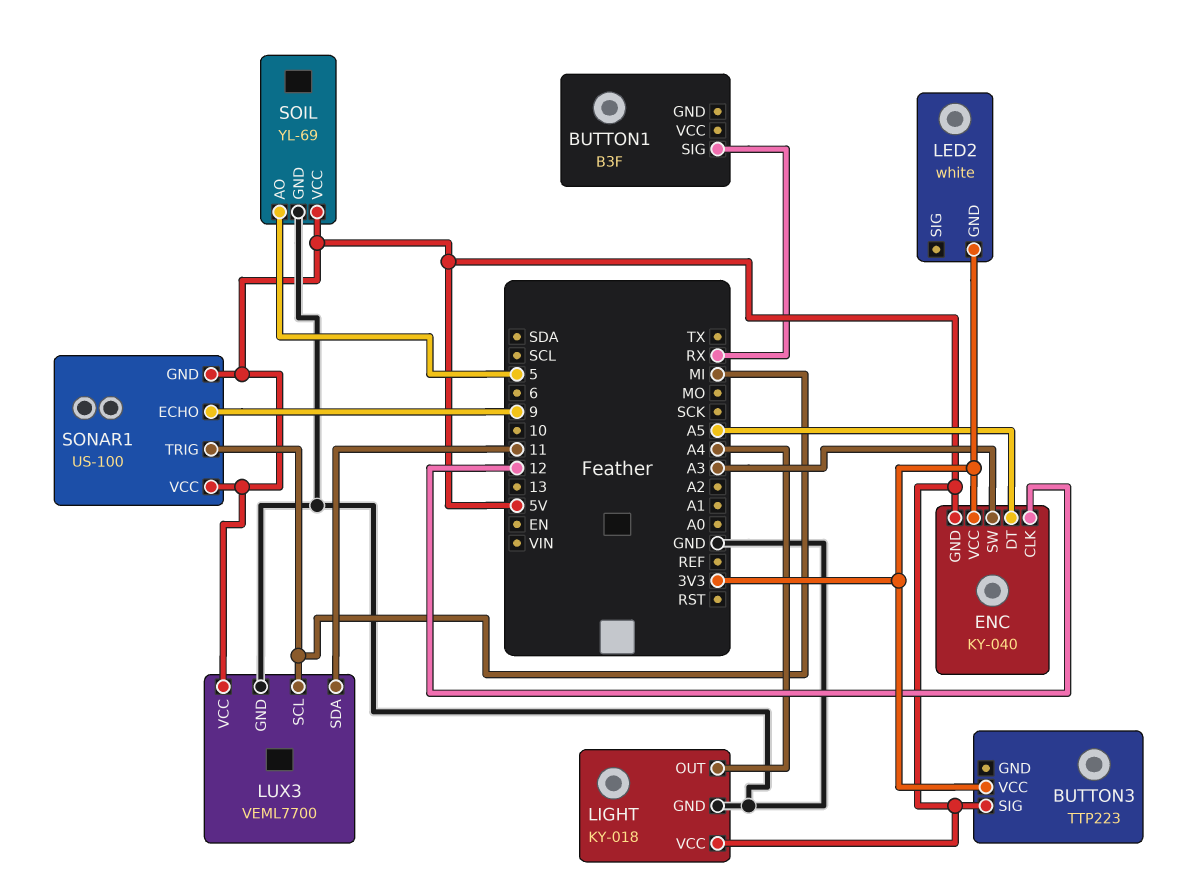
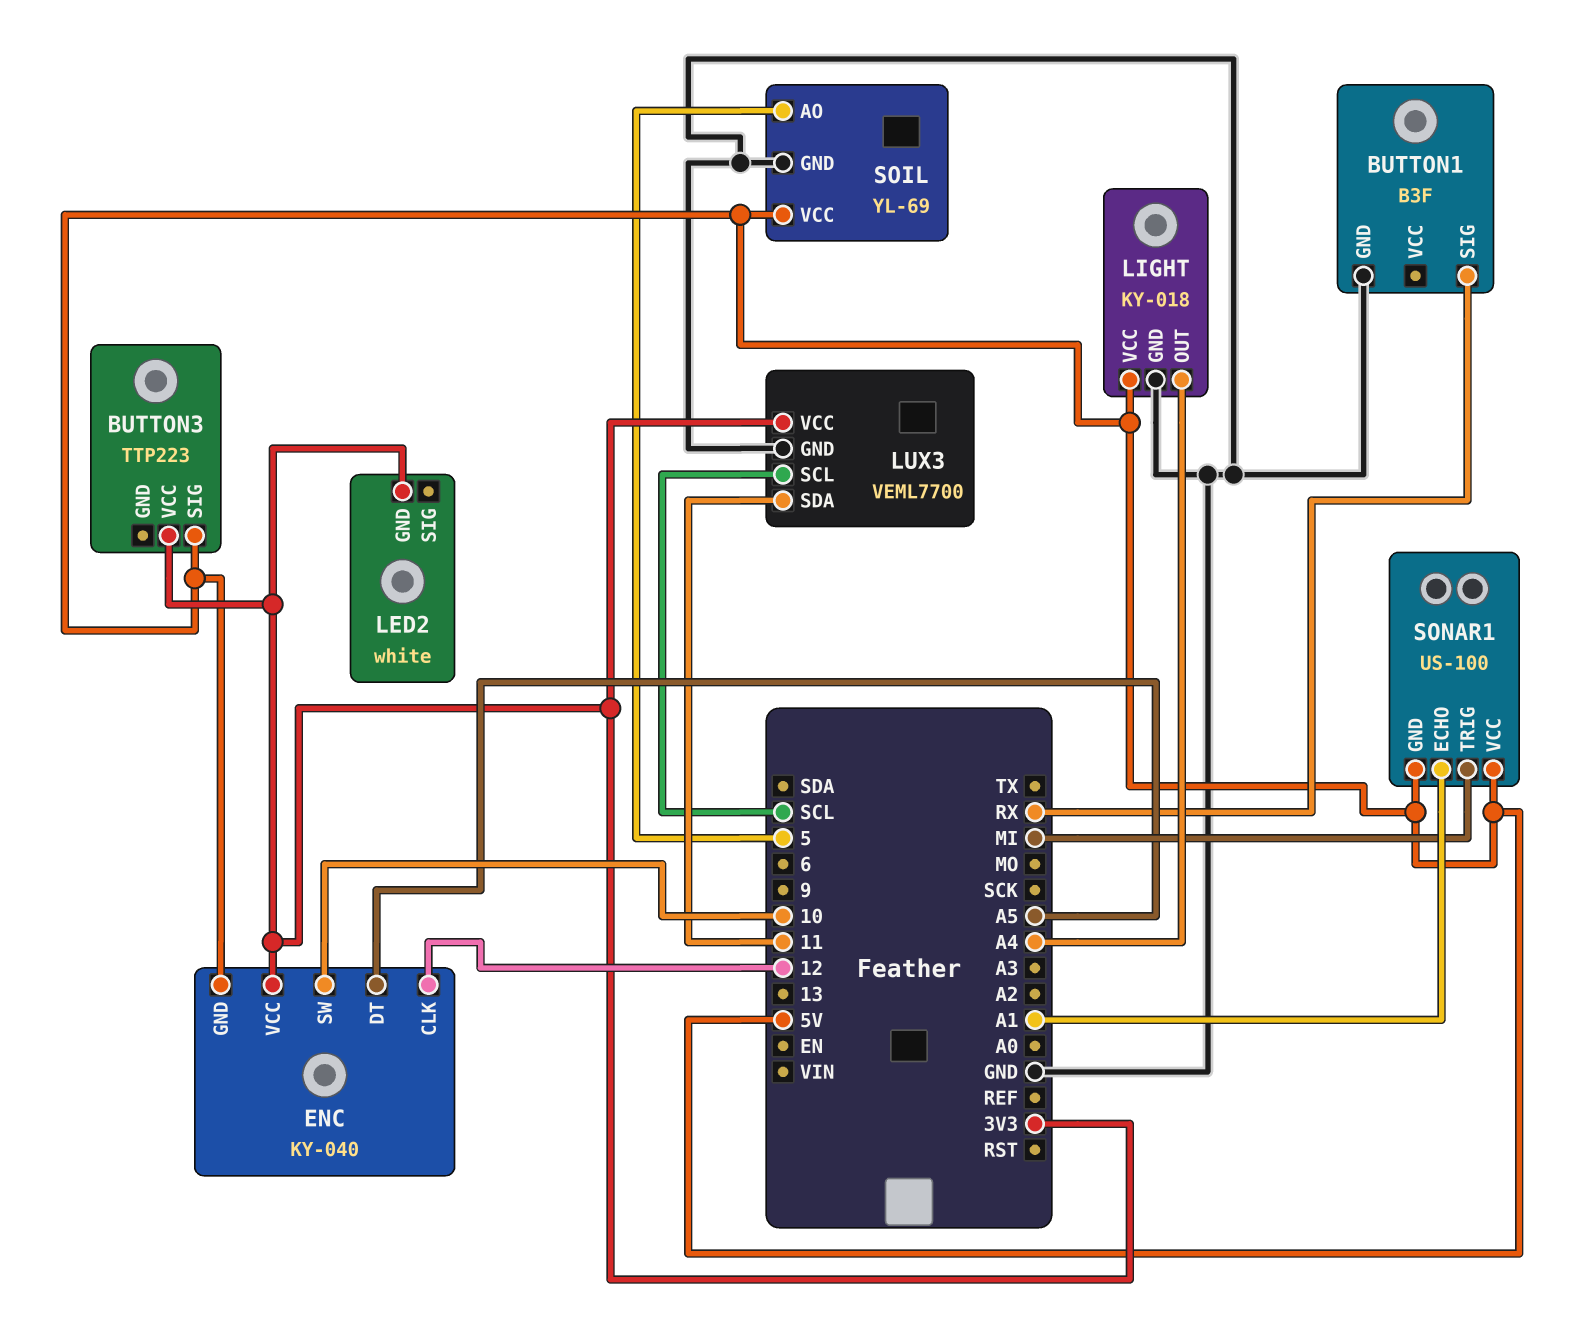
BUTTON1 pin GND: none -> GND
ENC pin SW: A3 -> 10
LUX3 pin SCL: MI -> SCL
LUX3 pin VCC: 5V -> 3V3
SONAR1 pin ECHO: 9 -> A1

